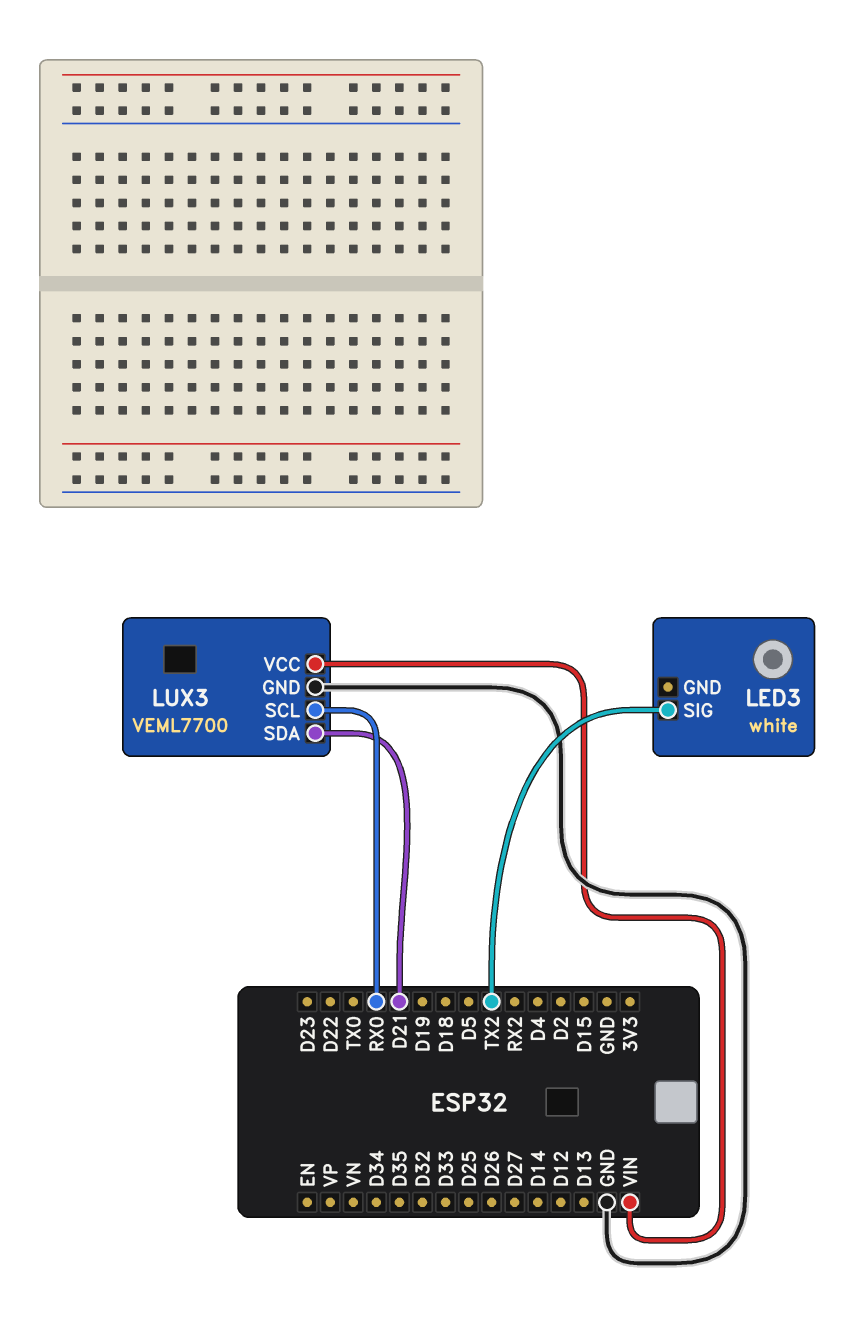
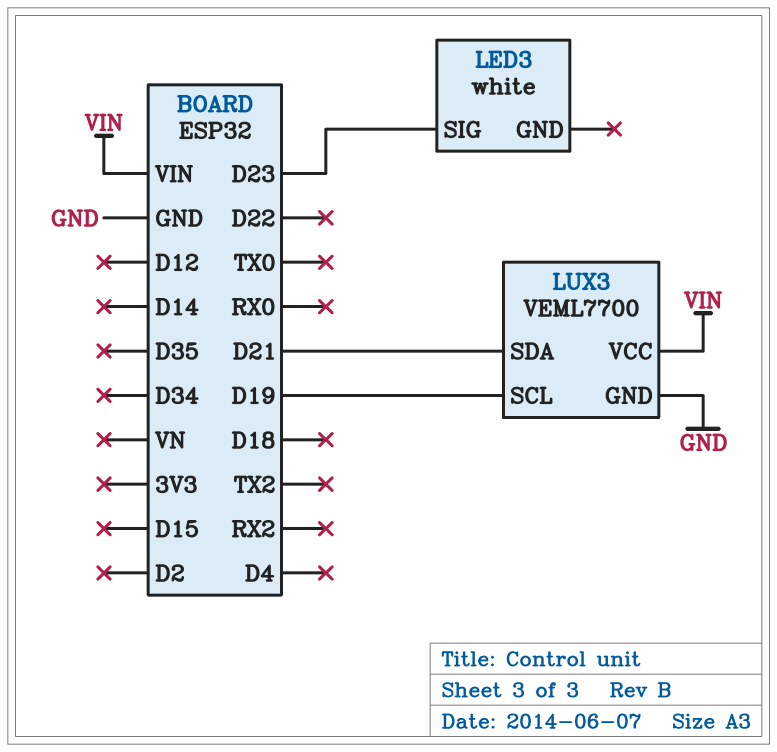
LED3 pin SIG: TX2 -> D23
LUX3 pin SCL: RX0 -> D19

